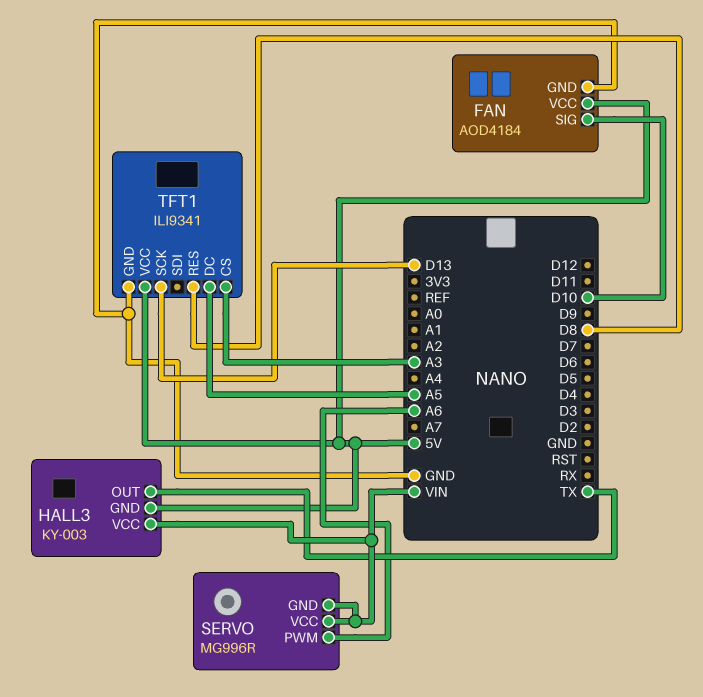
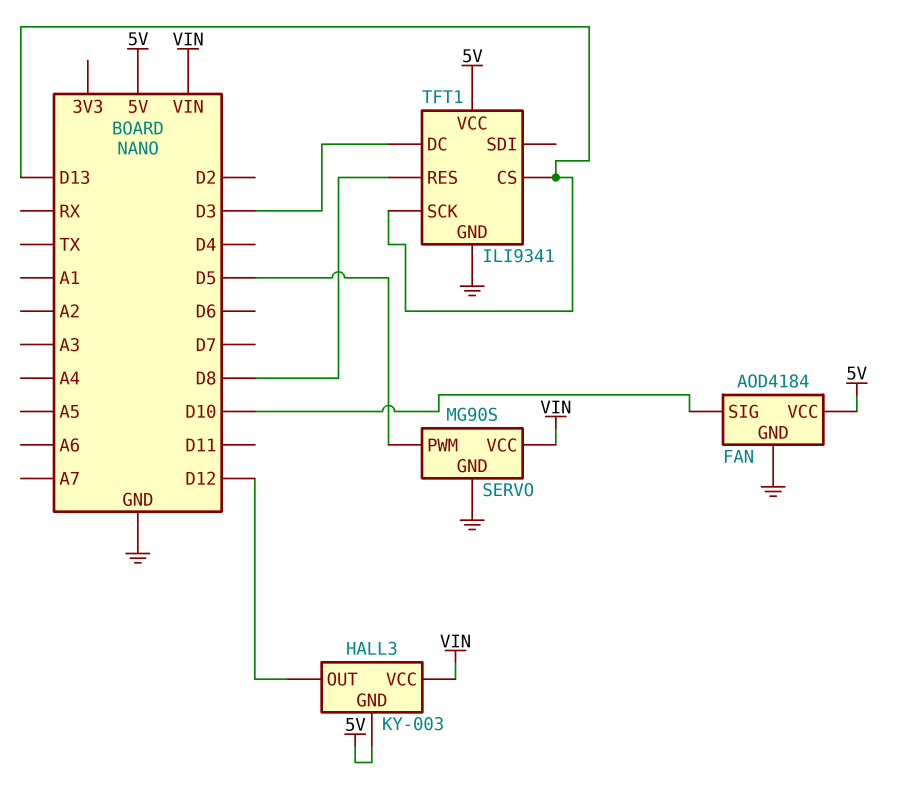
HALL3 pin OUT: TX -> D12
SERVO: MG996R -> MG90S
SERVO pin GND: VIN -> GND
SERVO pin PWM: A6 -> D5
TFT1 pin CS: A3 -> D13
TFT1 pin DC: A5 -> D3

